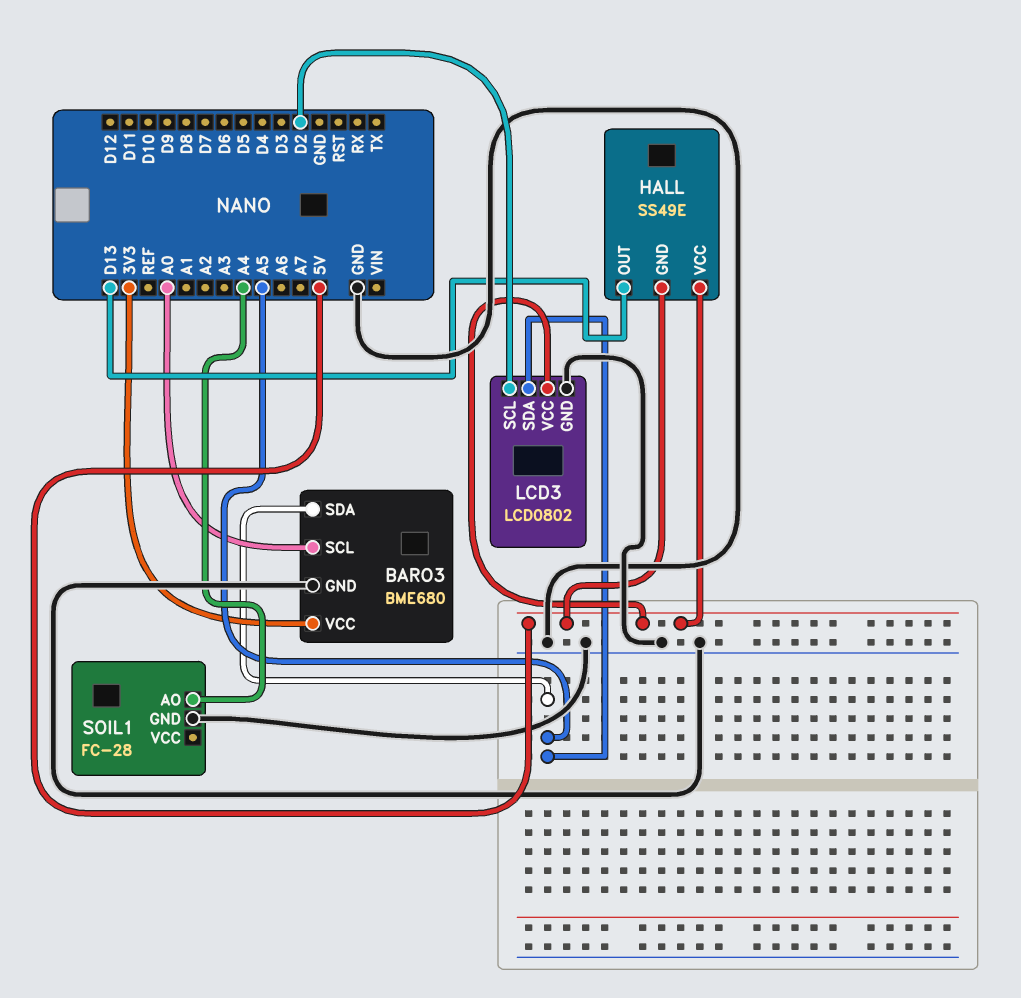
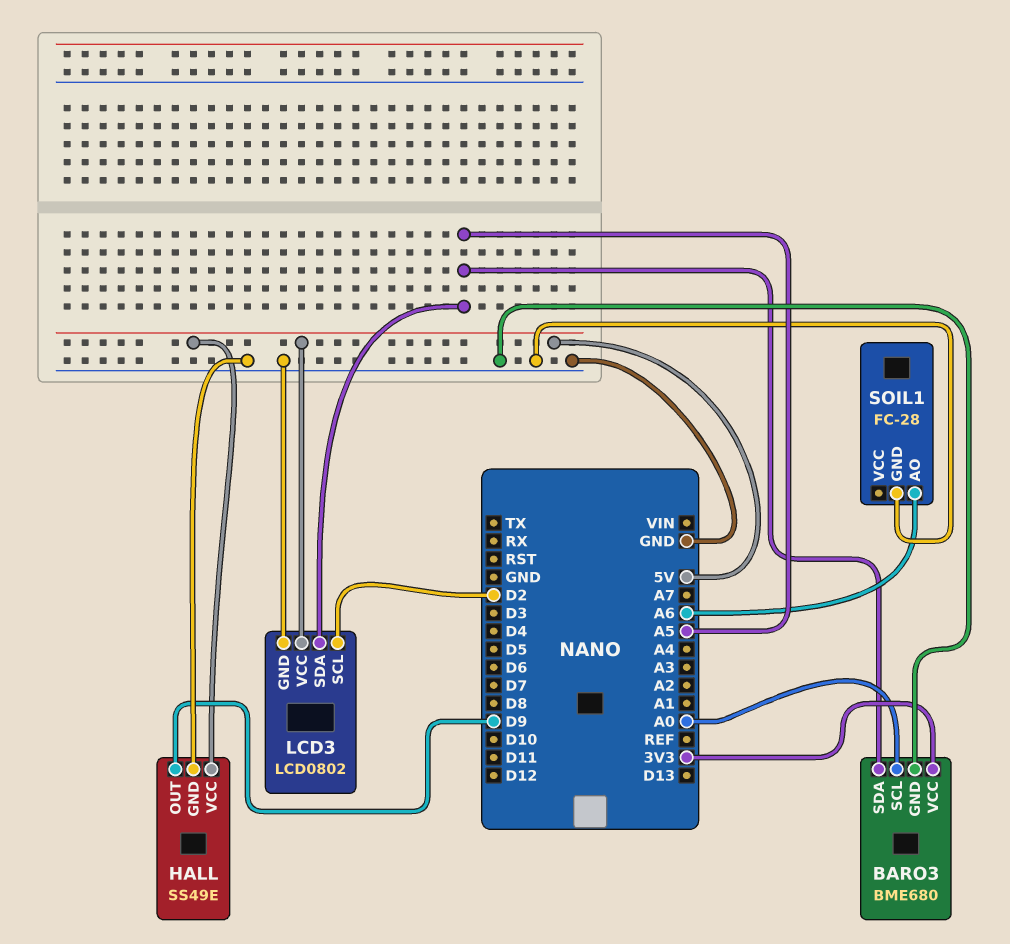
HALL pin GND: 5V -> GND
HALL pin OUT: D13 -> D9
SOIL1 pin AO: A4 -> A6

